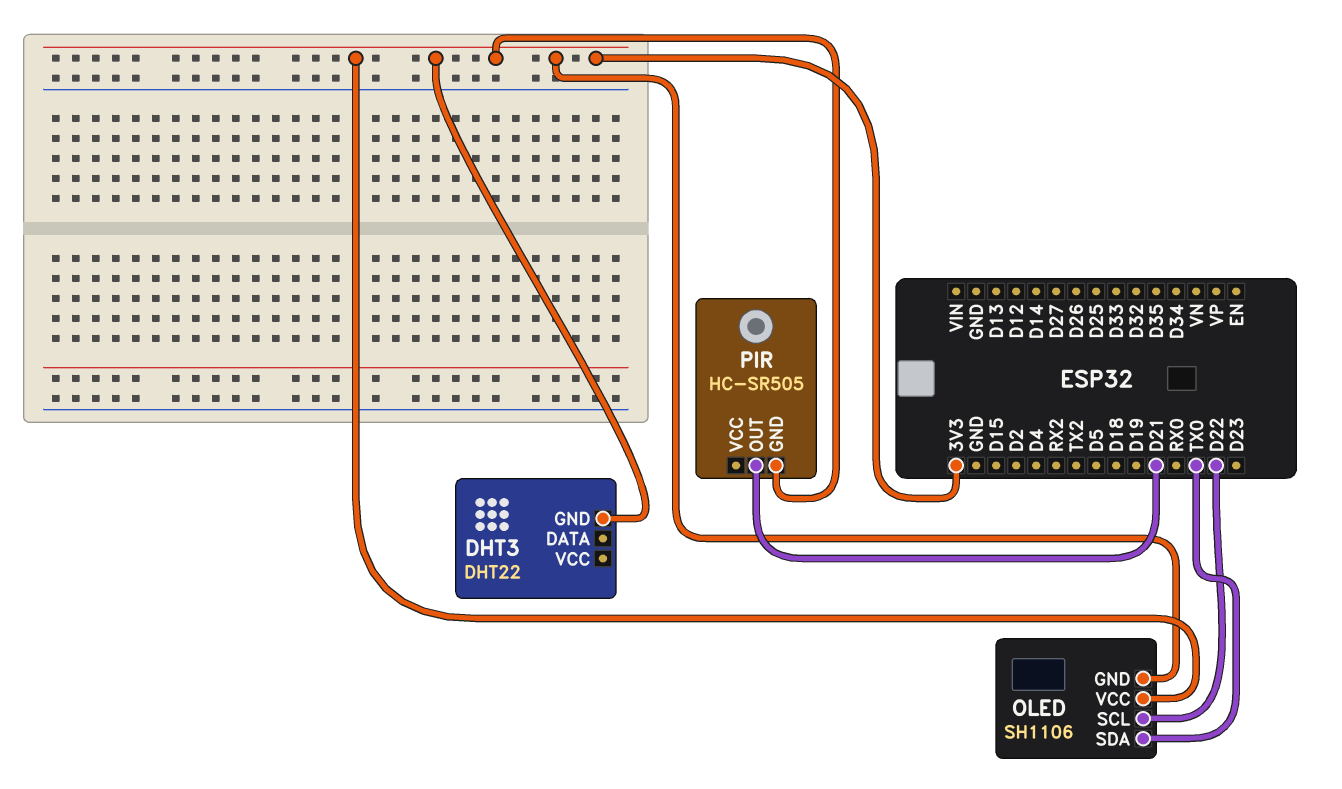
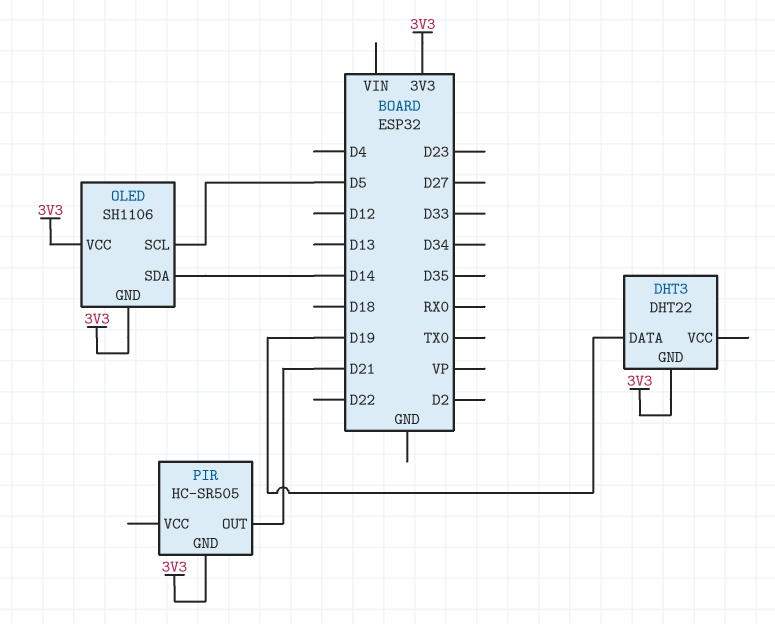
DHT3 pin DATA: none -> D19
OLED pin SCL: D22 -> D5
OLED pin SDA: TX0 -> D14

